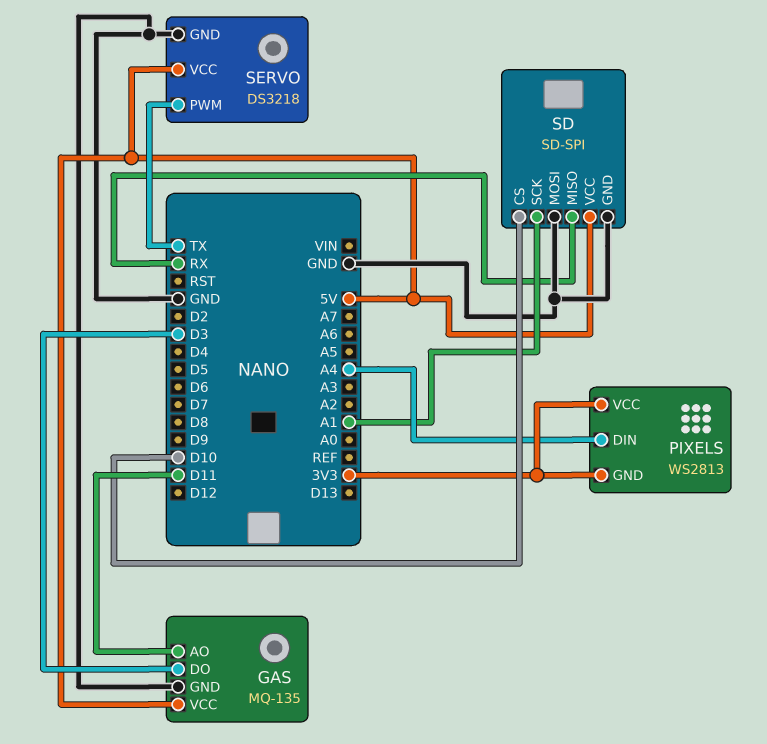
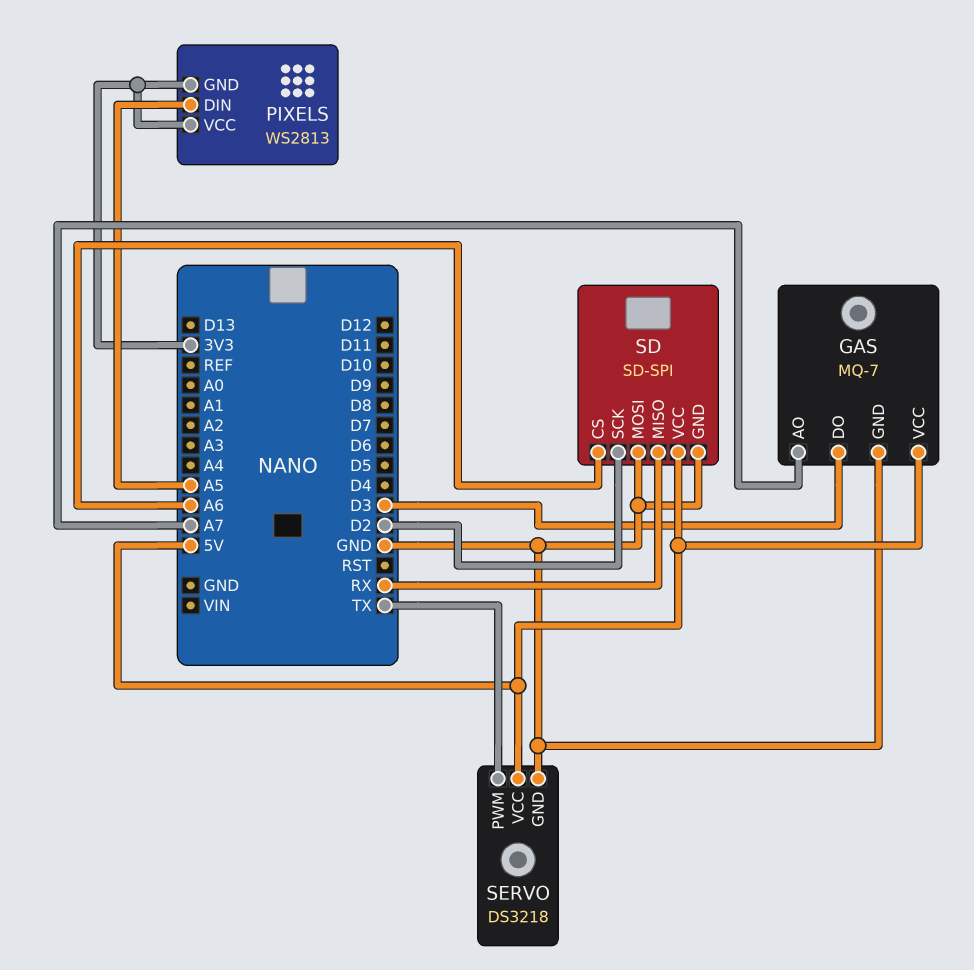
GAS: MQ-135 -> MQ-7
GAS pin AO: D11 -> A7
PIXELS pin DIN: A4 -> A5
SD pin CS: D10 -> A6
SD pin SCK: A1 -> D2

